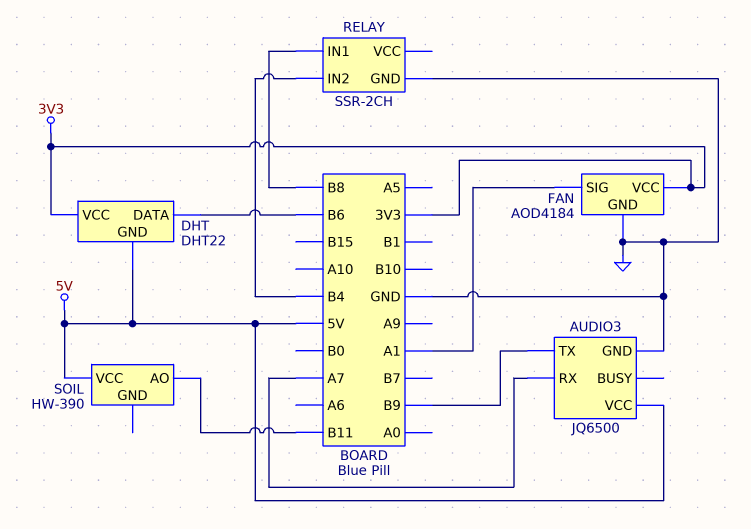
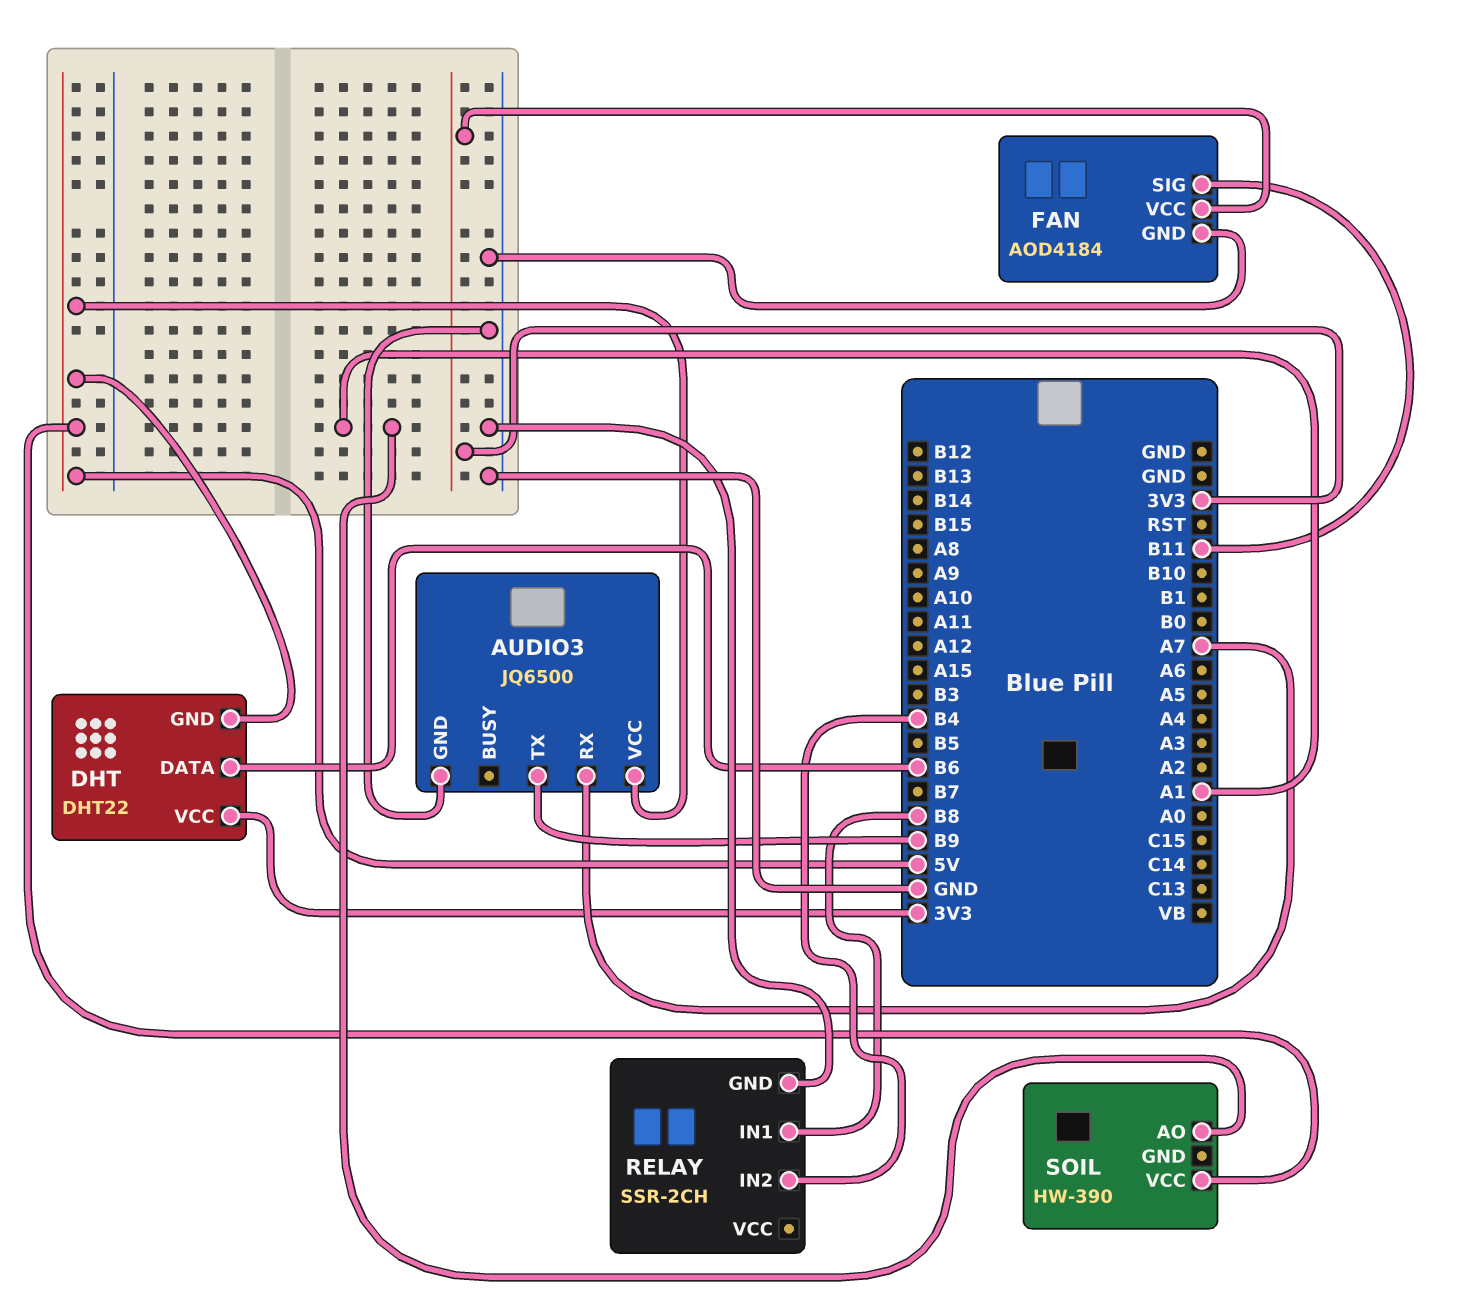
FAN pin SIG: A1 -> B11
SOIL pin AO: B11 -> A1

